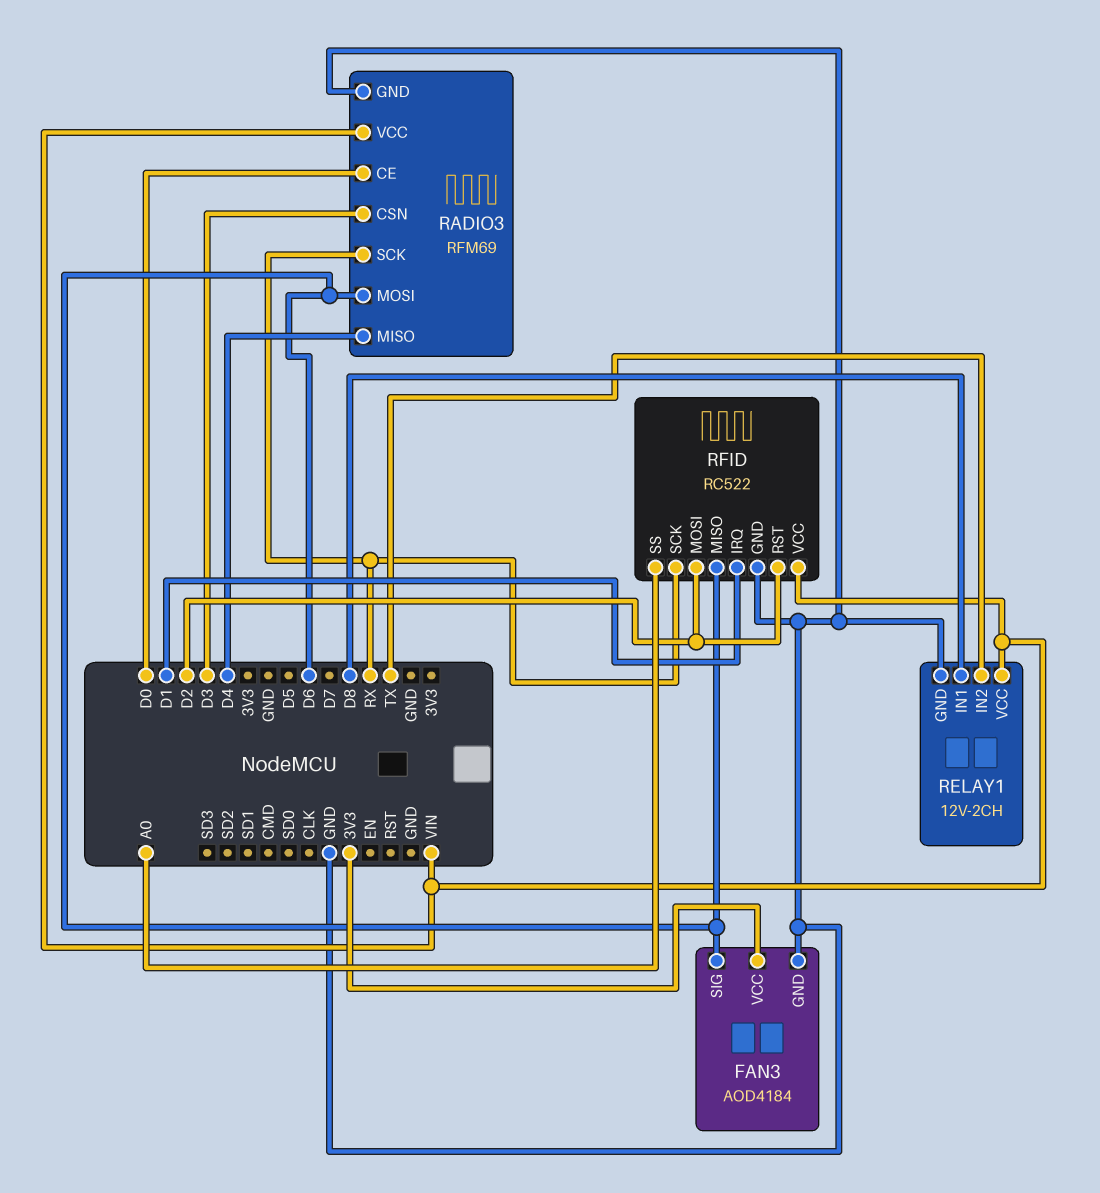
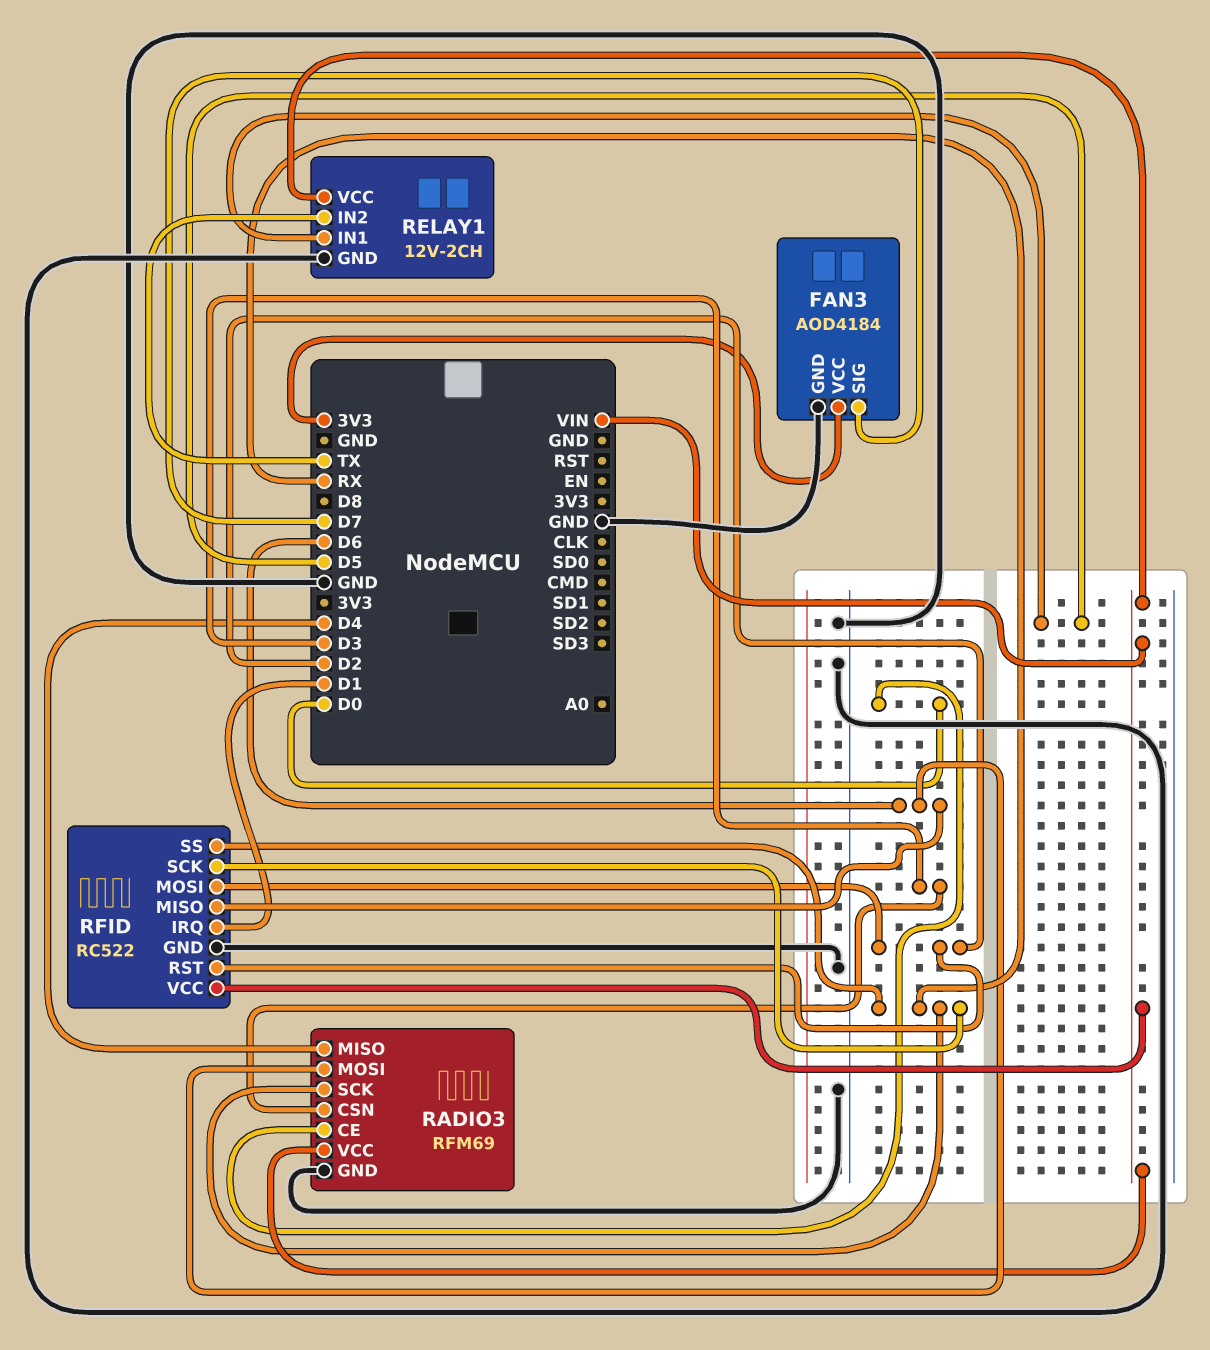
FAN3 pin SIG: D6 -> D7
RELAY1 pin IN1: D8 -> D5
RFID pin SS: A0 -> RX

